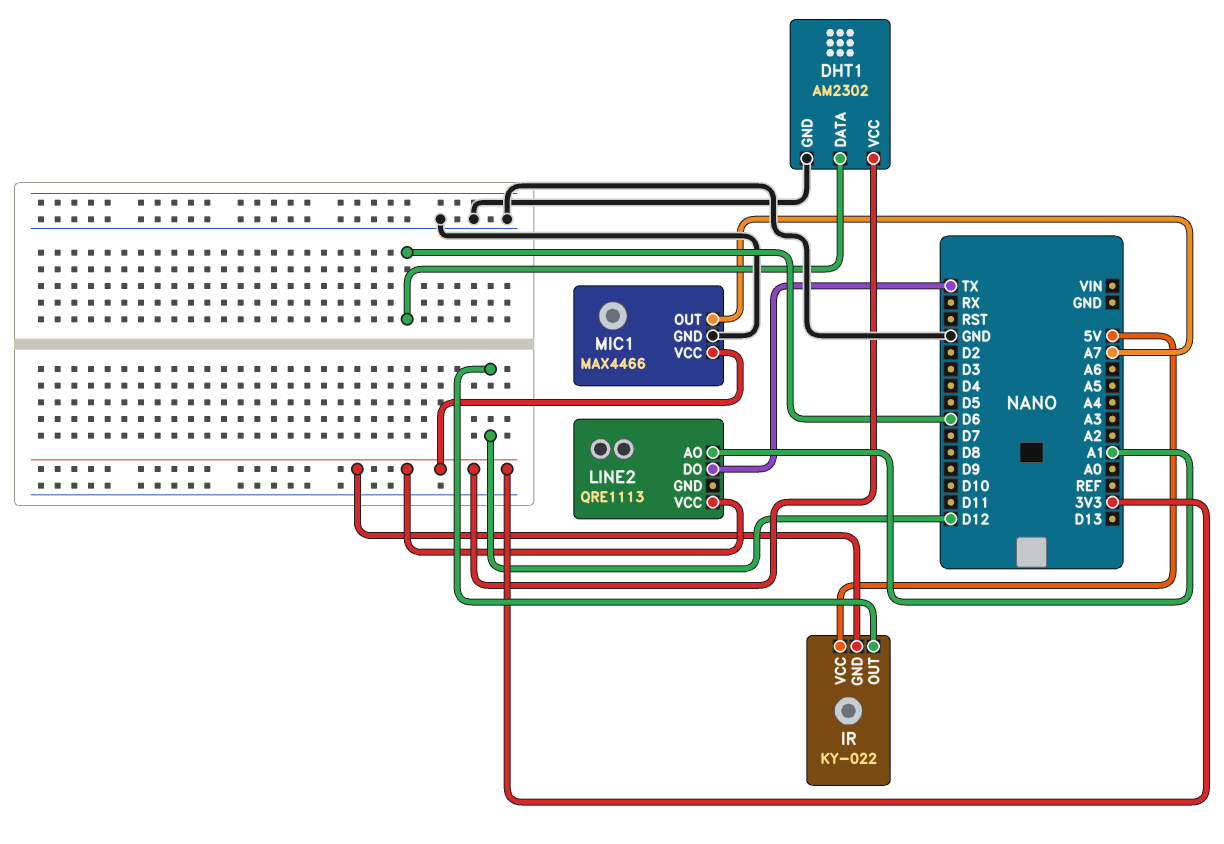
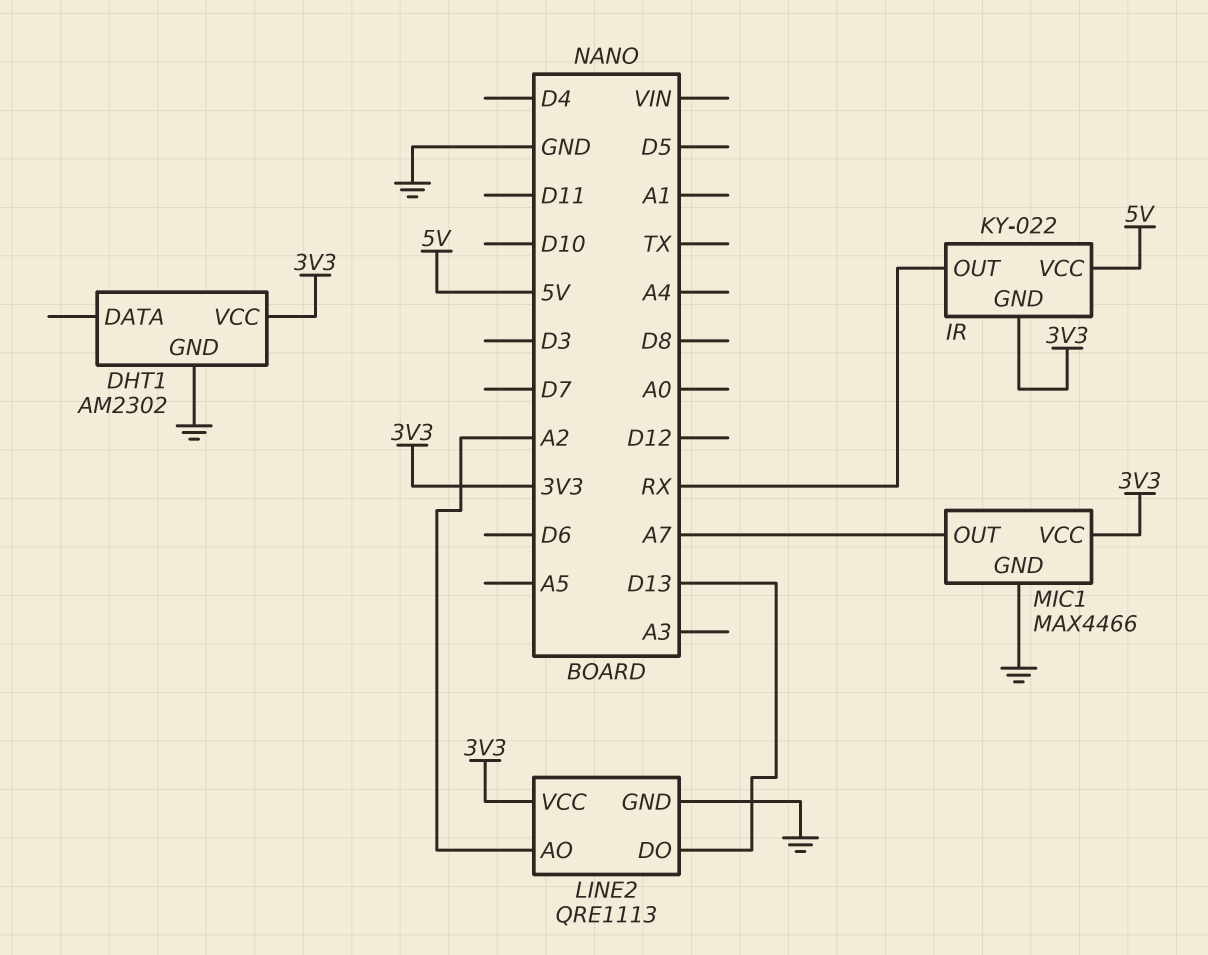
DHT1 pin DATA: D6 -> none
IR pin OUT: D12 -> RX
LINE2 pin AO: A1 -> A2
LINE2 pin DO: TX -> D13
LINE2 pin GND: none -> GND

